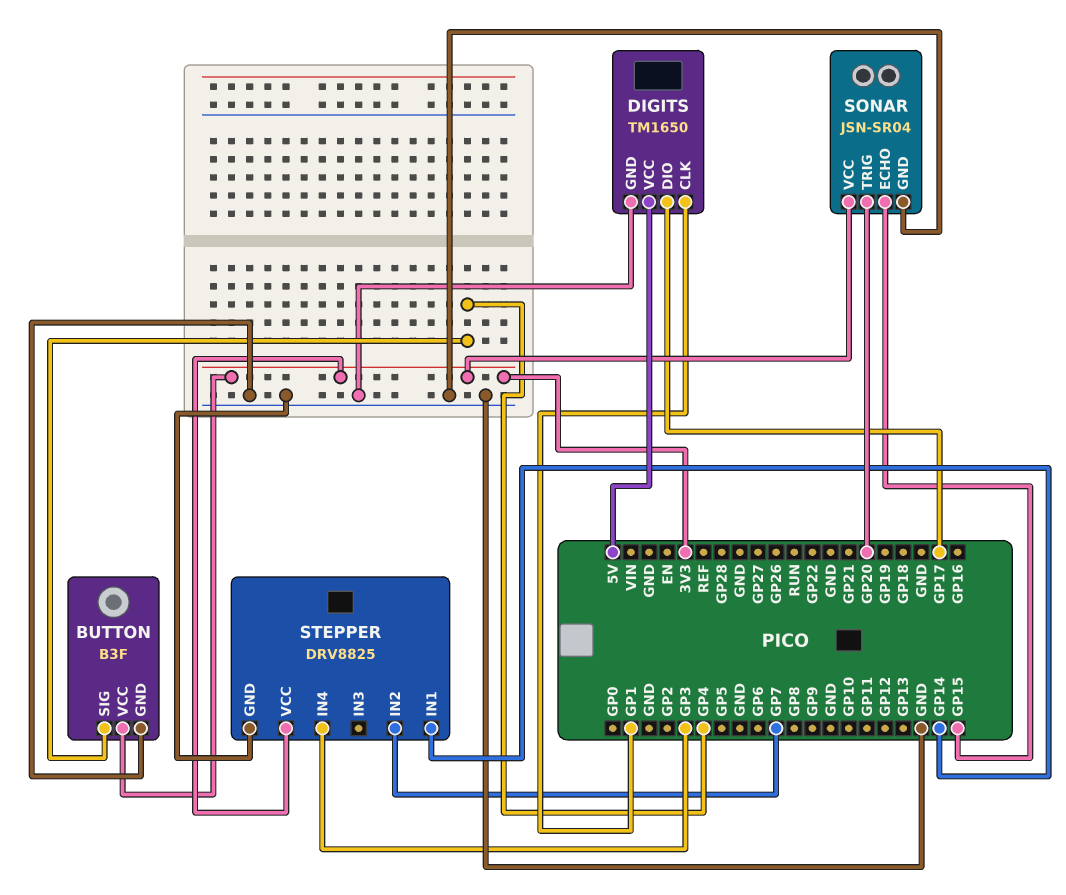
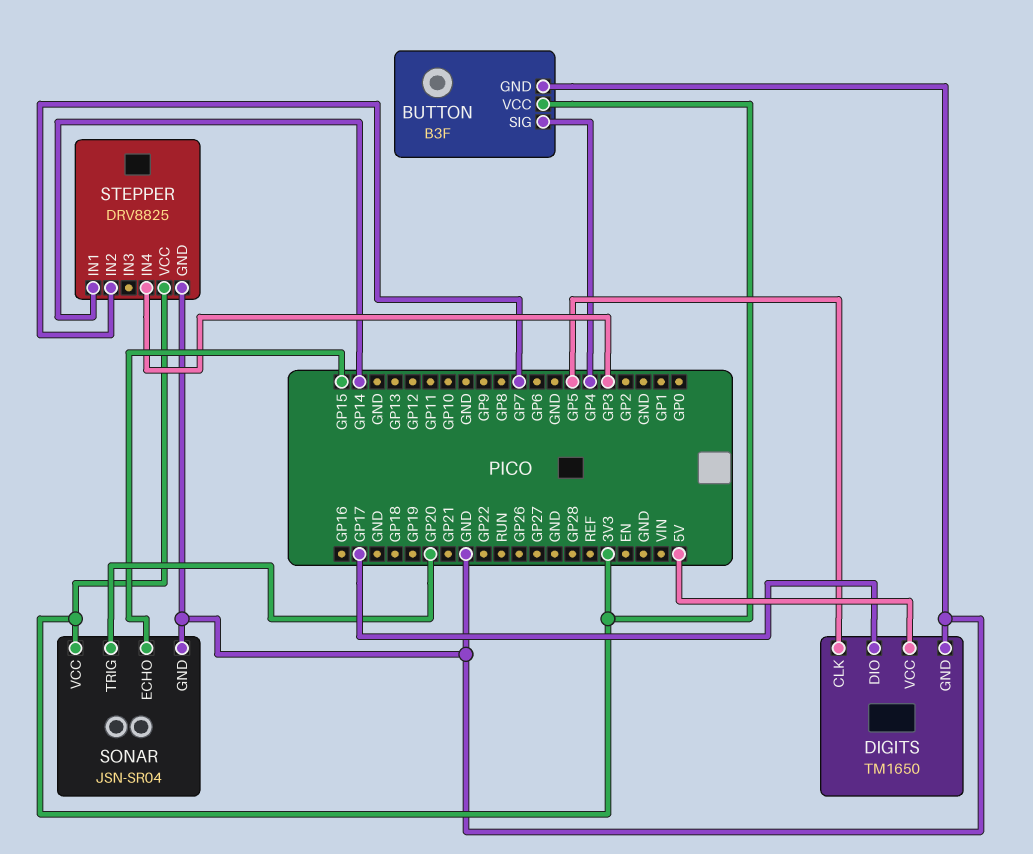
DIGITS pin CLK: GP1 -> GP5

